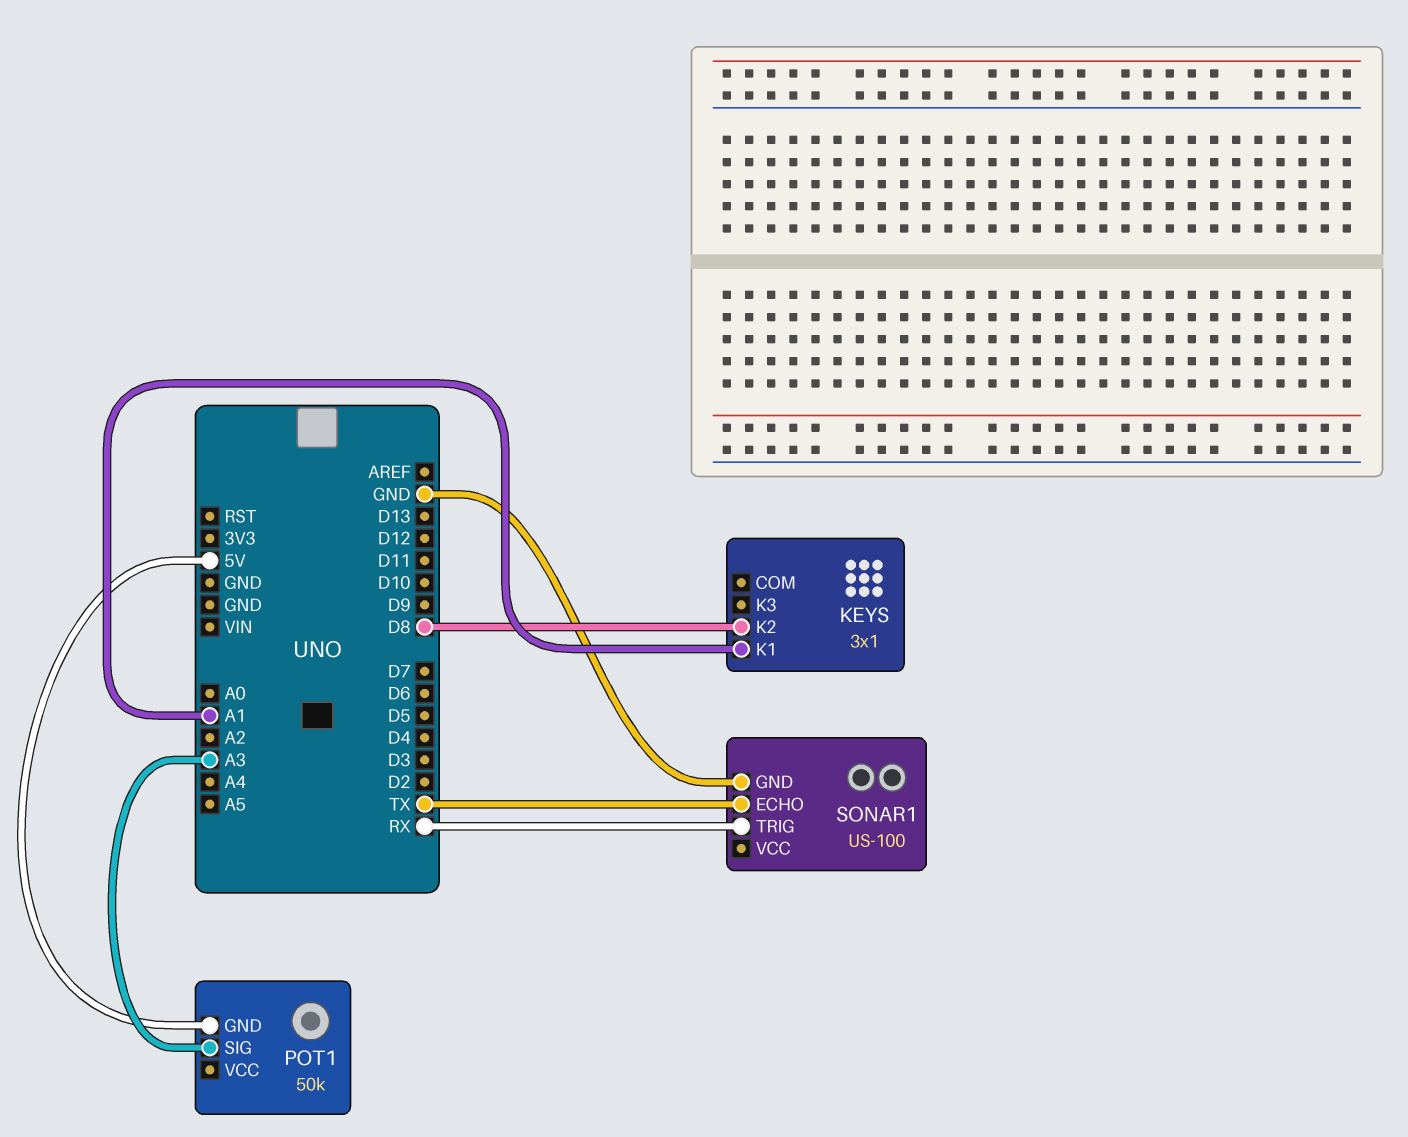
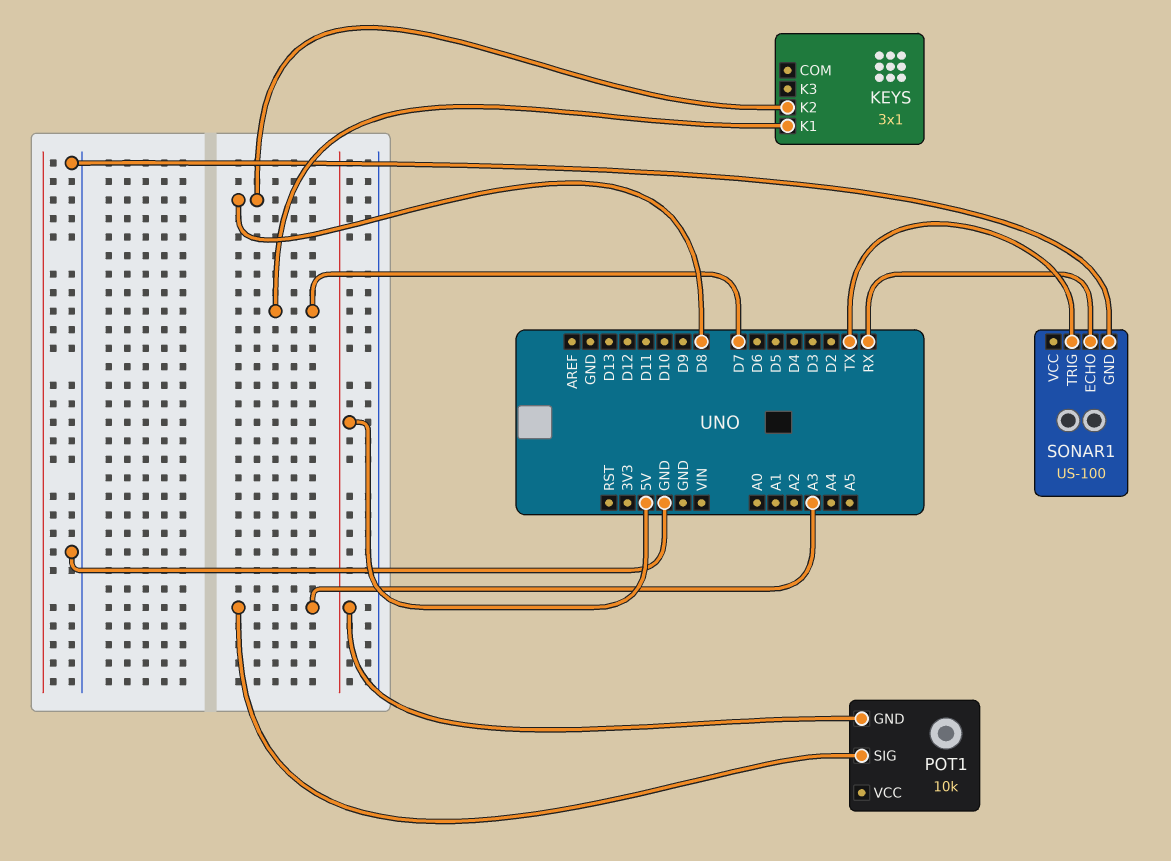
KEYS pin K1: A1 -> D7
POT1: 50k -> 10k
SONAR1 pin ECHO: TX -> RX
SONAR1 pin TRIG: RX -> TX

